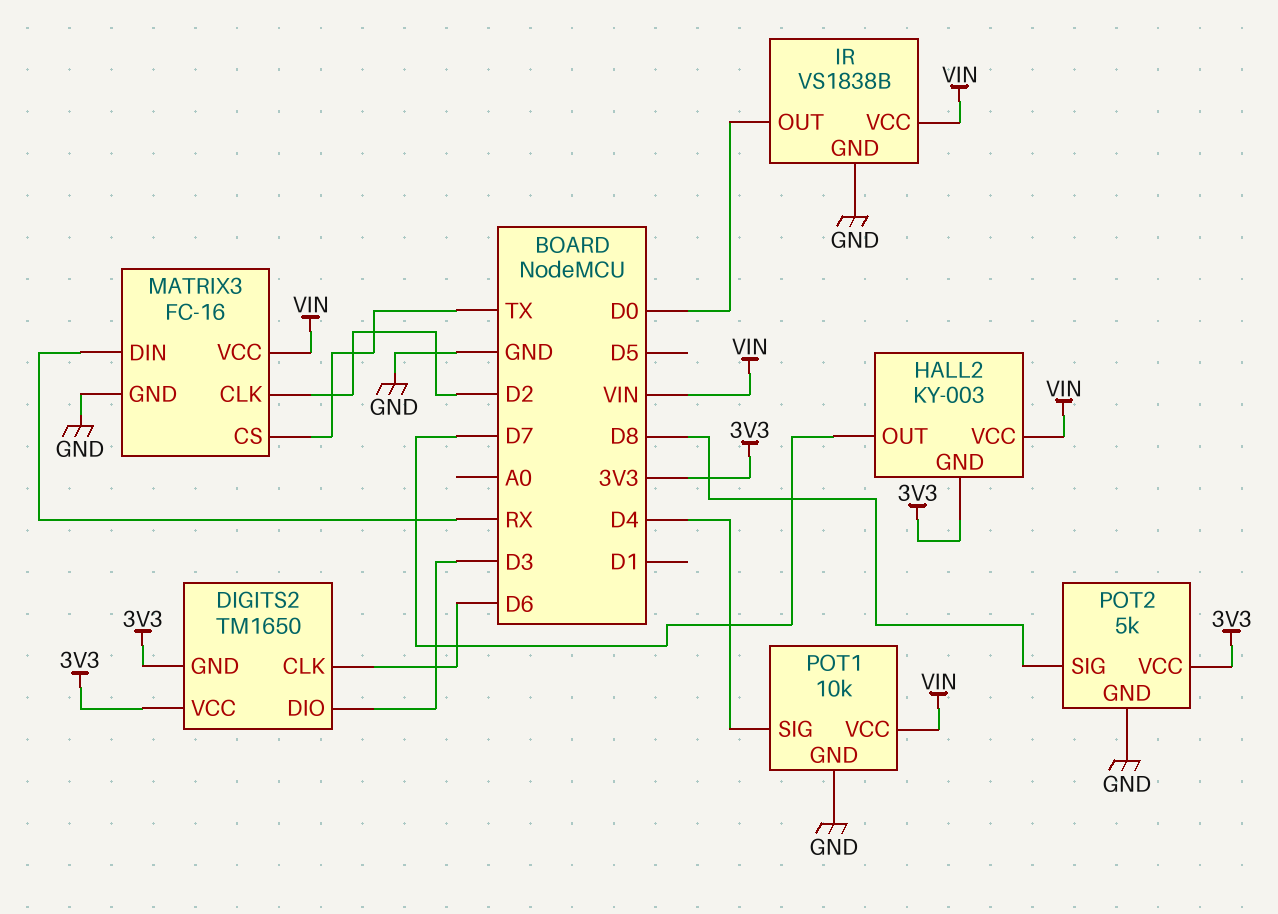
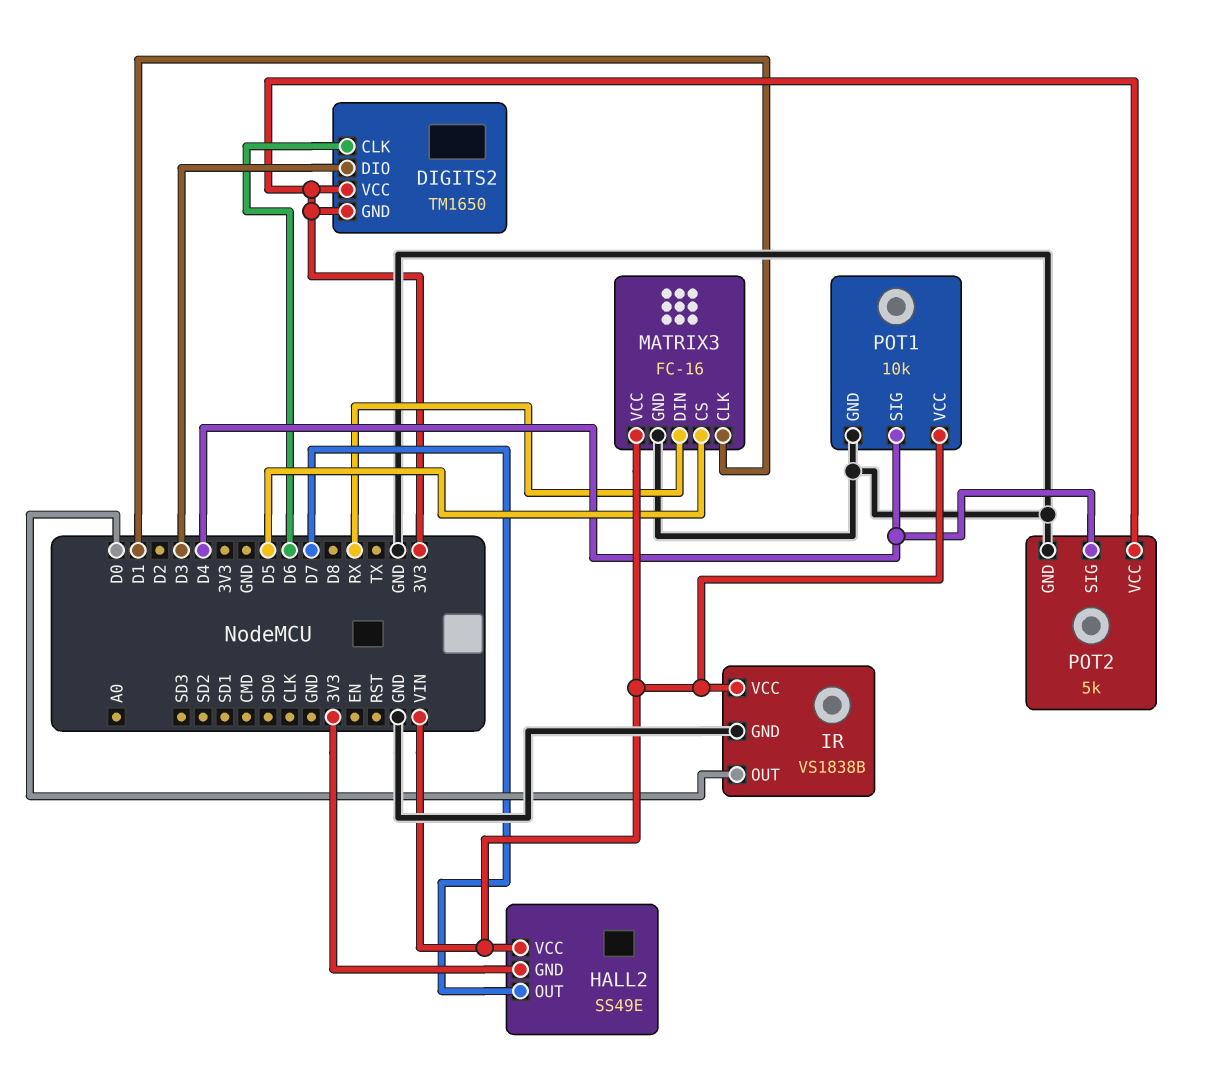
HALL2: KY-003 -> SS49E
MATRIX3 pin CLK: D2 -> D1
MATRIX3 pin CS: TX -> D5
POT2 pin SIG: D8 -> D4

